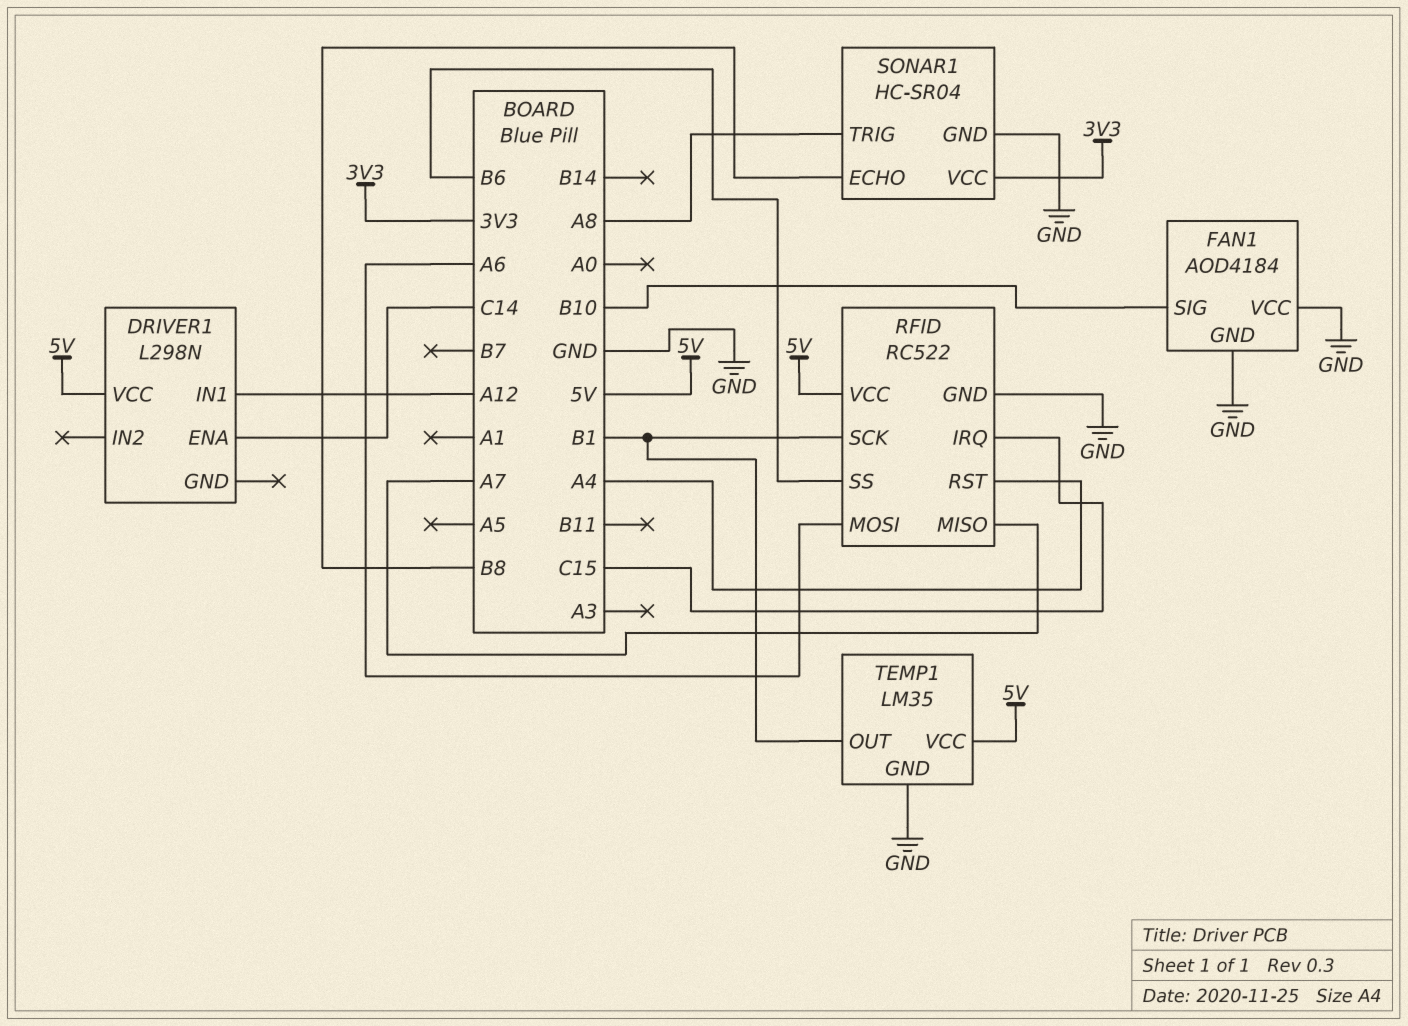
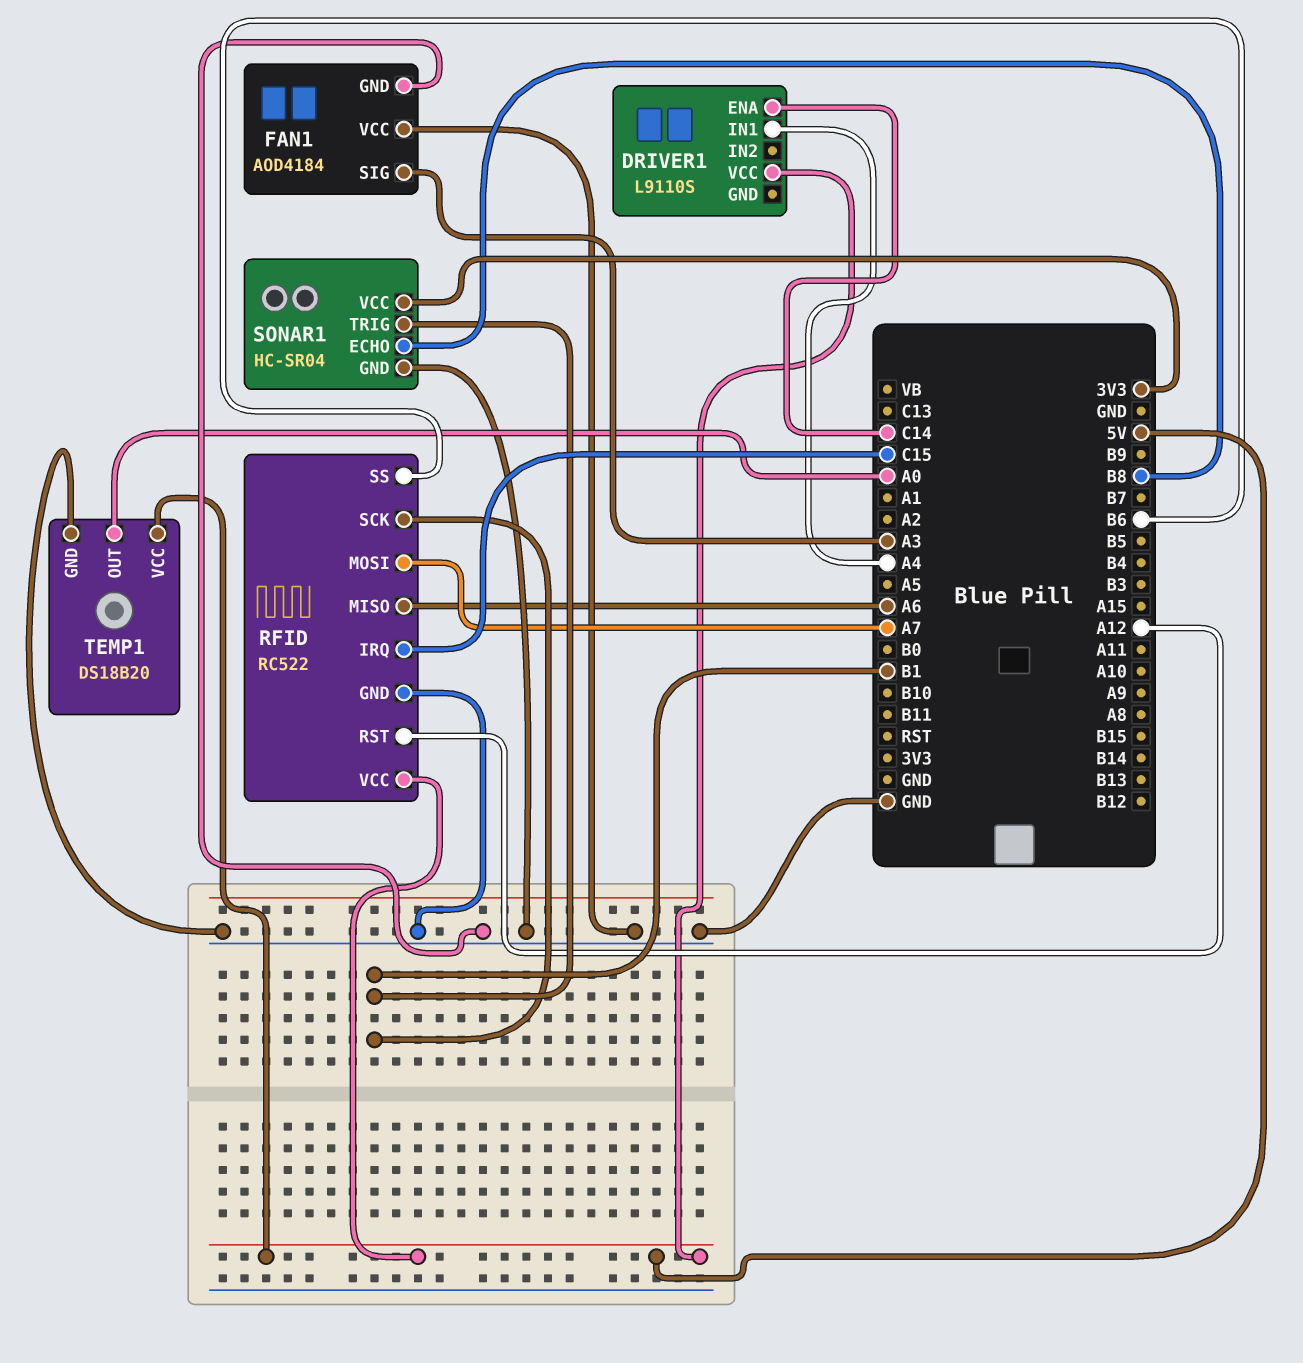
DRIVER1: L298N -> L9110S
DRIVER1 pin IN1: A12 -> A4
FAN1 pin SIG: B10 -> A3
RFID pin MISO: A7 -> A6
RFID pin MOSI: A6 -> A7
RFID pin RST: A4 -> A12
SONAR1 pin TRIG: A8 -> B1
TEMP1: LM35 -> DS18B20
TEMP1 pin OUT: B1 -> A0

